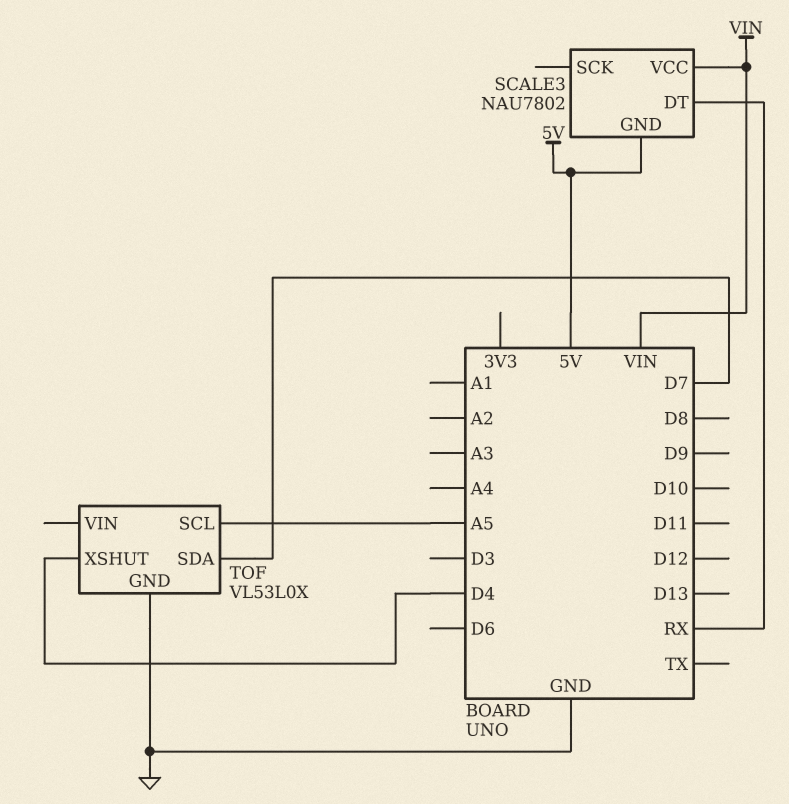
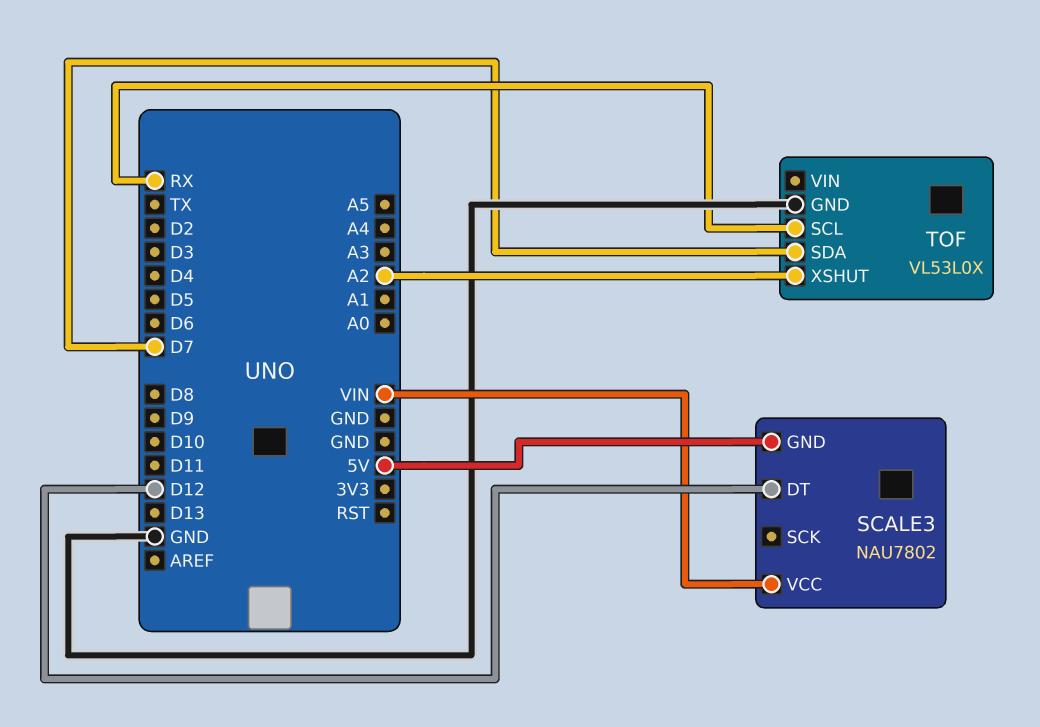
SCALE3 pin DT: RX -> D12
TOF pin SCL: A5 -> RX
TOF pin XSHUT: D4 -> A2

